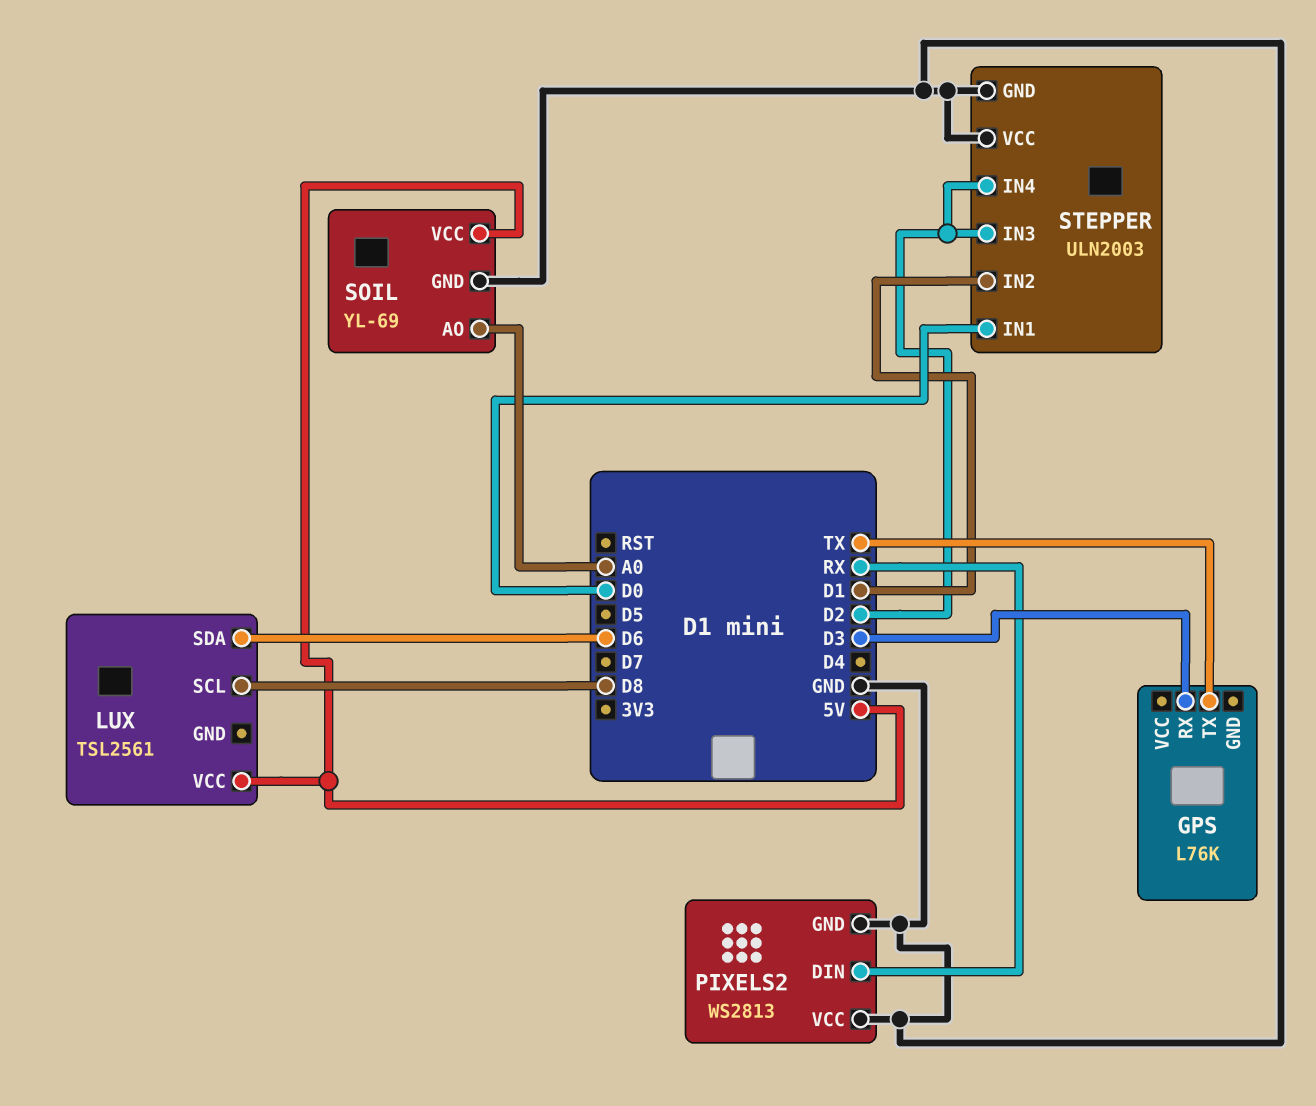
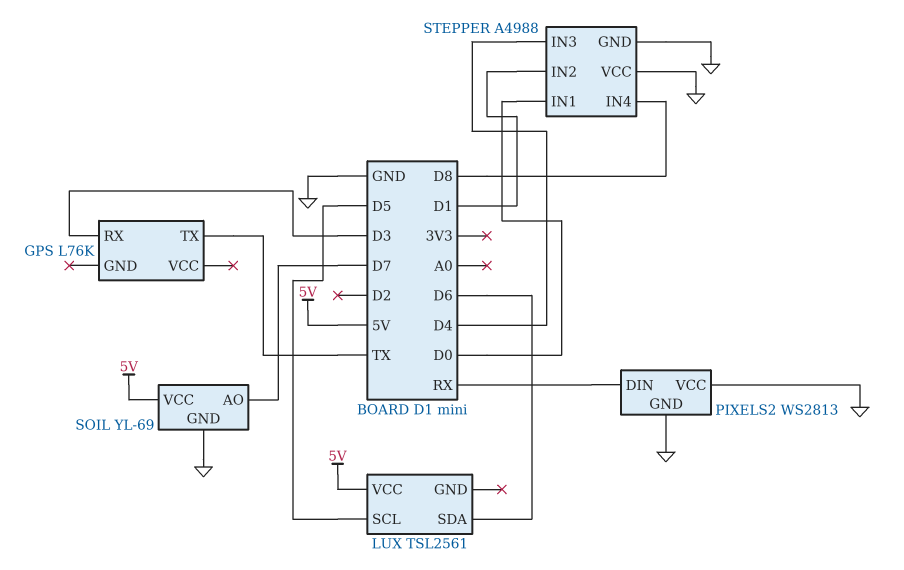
LUX pin SCL: D8 -> D5
SOIL pin AO: A0 -> D7
STEPPER: ULN2003 -> A4988
STEPPER pin IN3: D2 -> D4
STEPPER pin IN4: D2 -> D8

